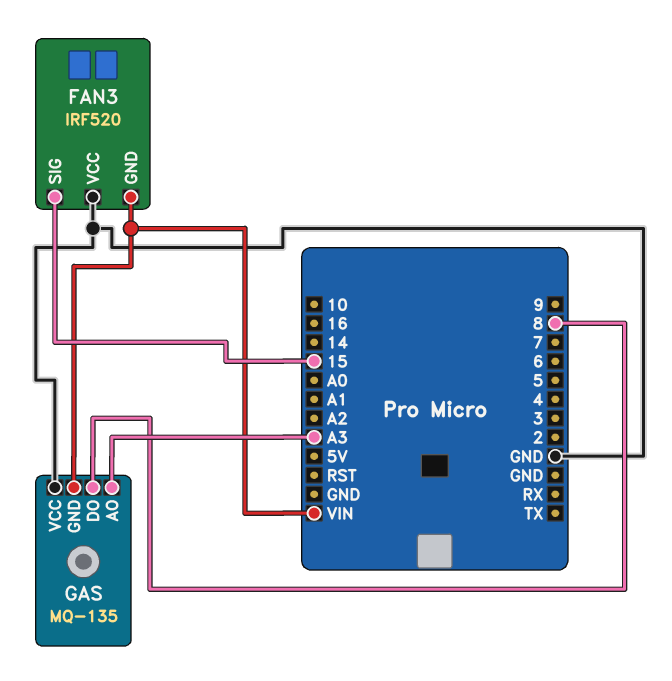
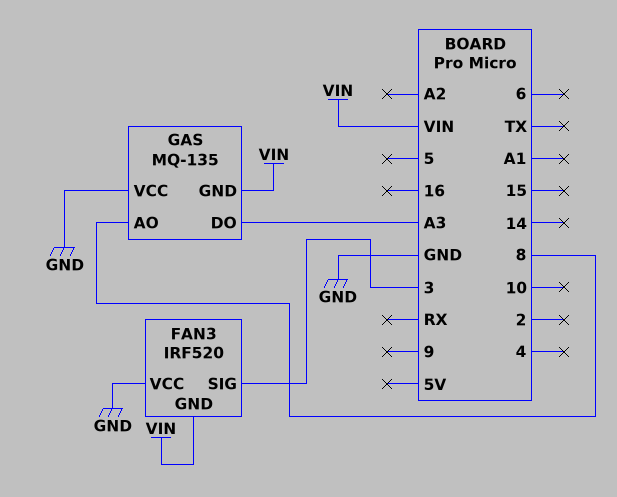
FAN3 pin SIG: 15 -> 3
GAS pin AO: A3 -> 8
GAS pin DO: 8 -> A3

